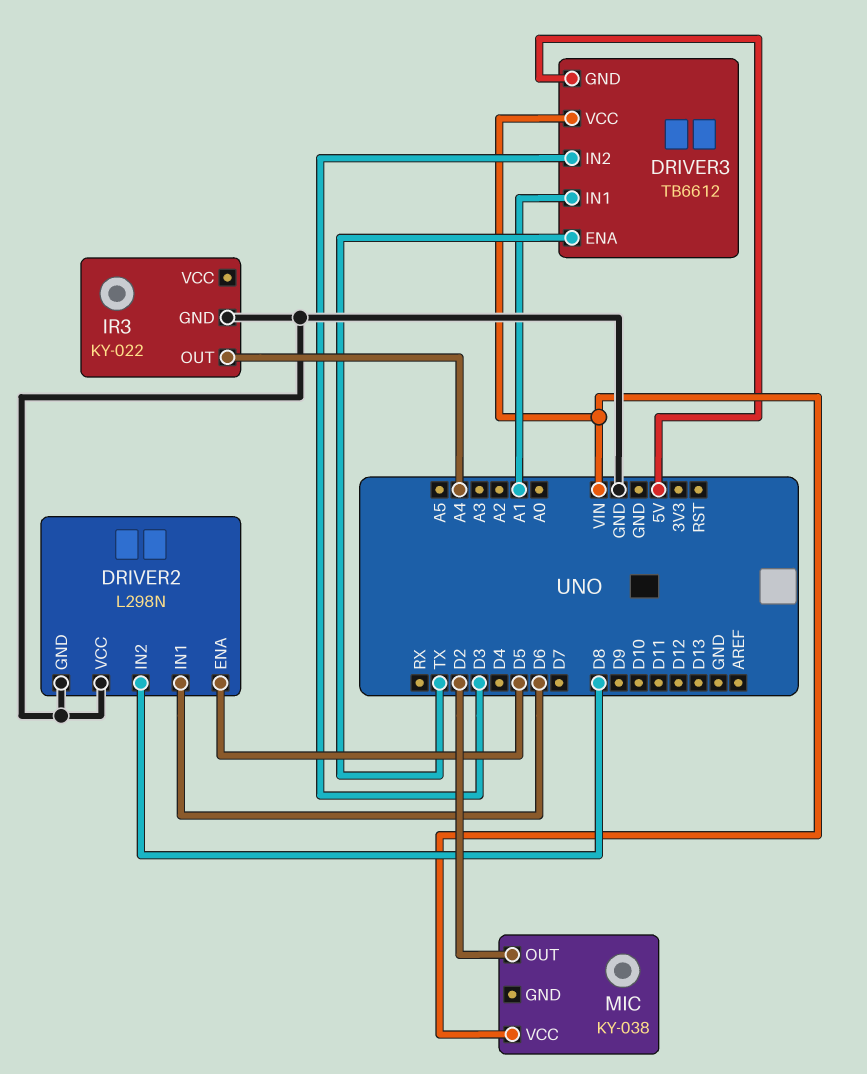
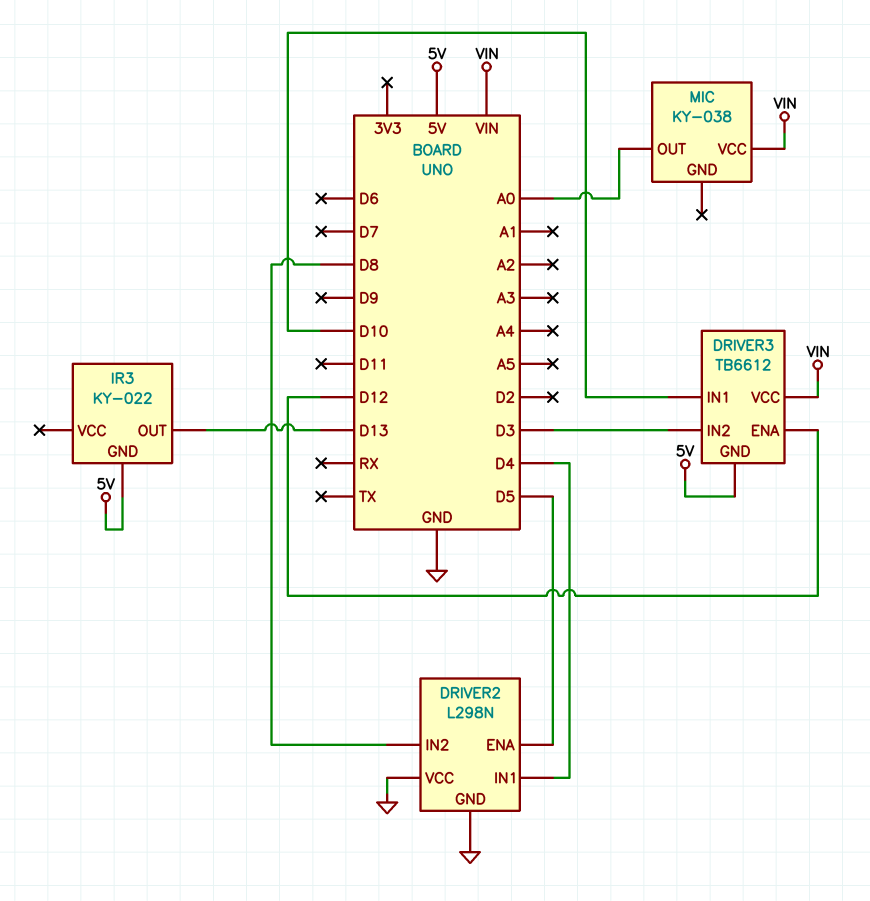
DRIVER2 pin IN1: D6 -> D4
DRIVER3 pin ENA: TX -> D12
DRIVER3 pin IN1: A1 -> D10
IR3 pin GND: GND -> 5V
IR3 pin OUT: A4 -> D13
MIC pin OUT: D2 -> A0

